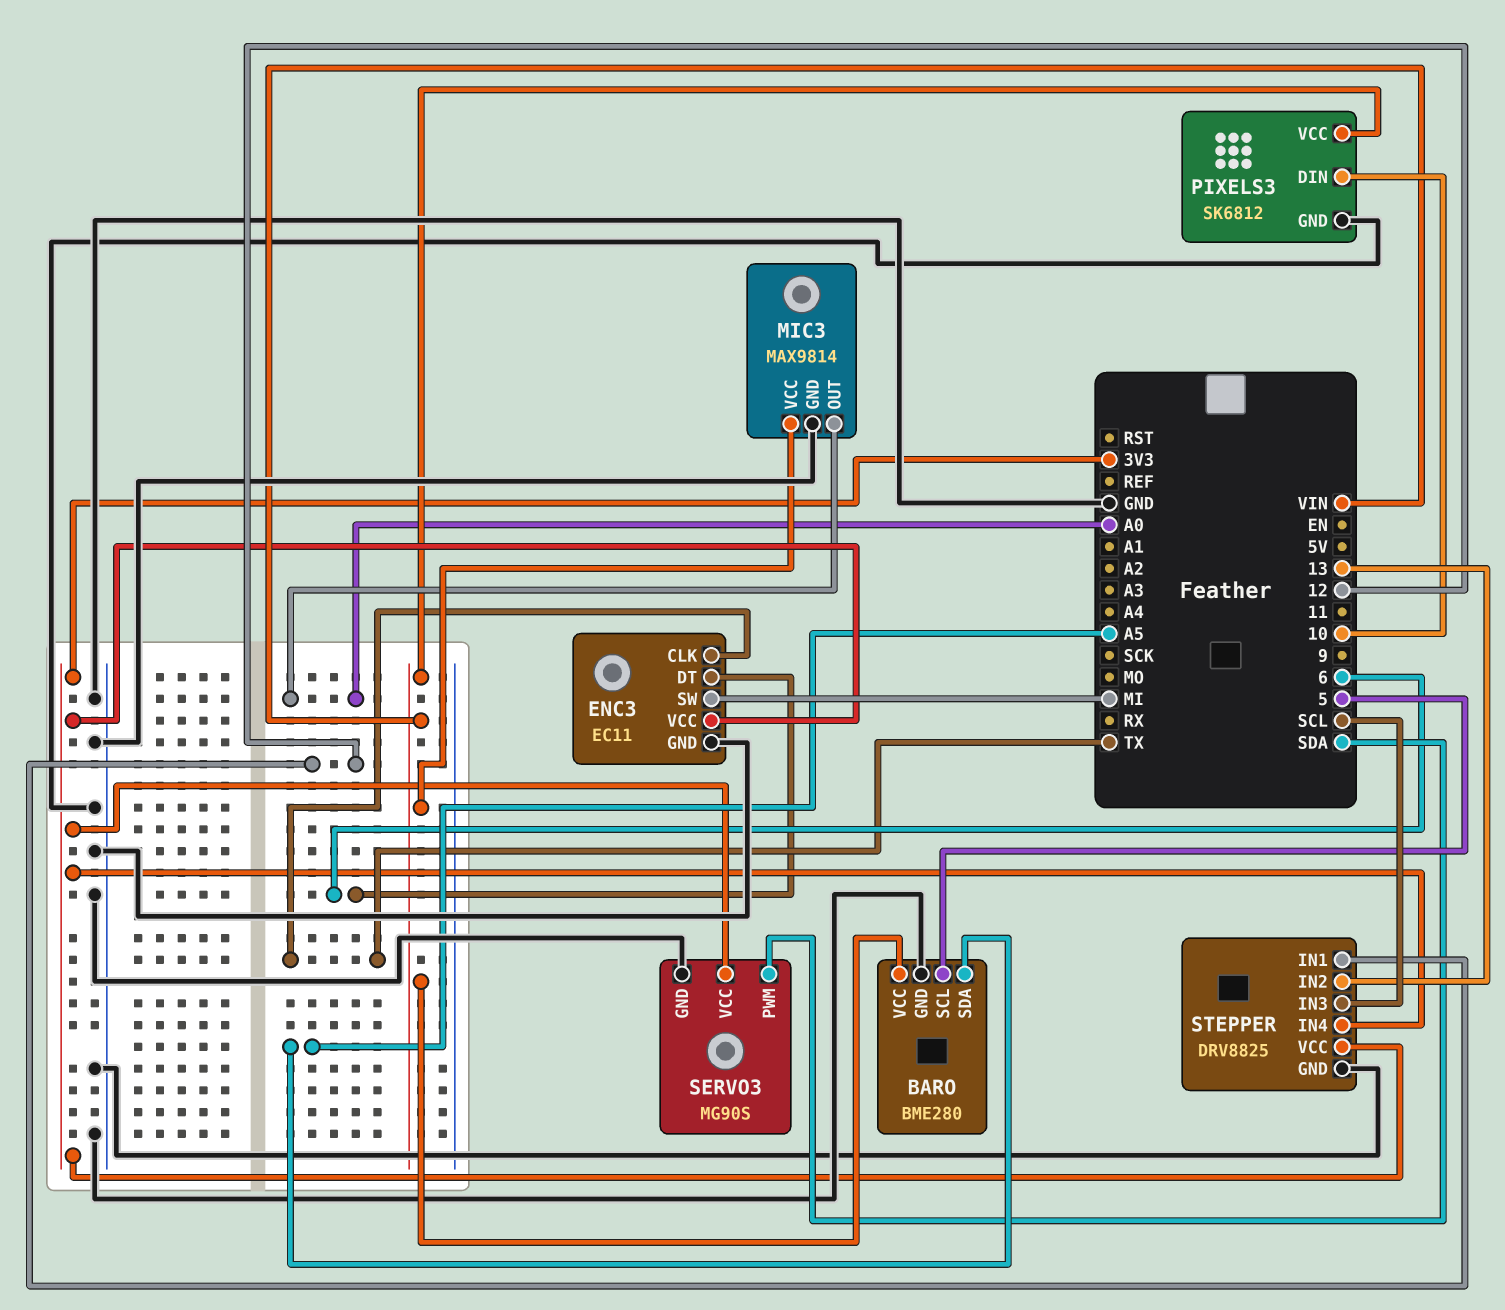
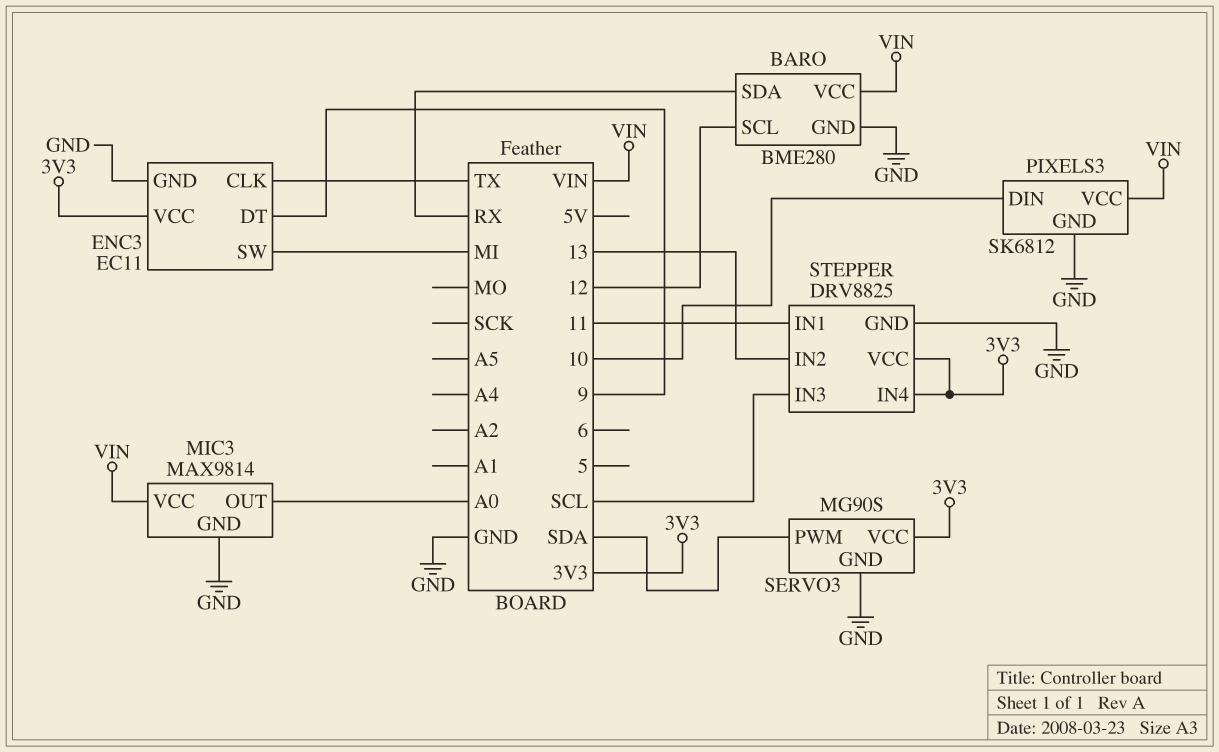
BARO pin SCL: 5 -> 12
BARO pin SDA: A5 -> RX
ENC3 pin DT: 6 -> 9
STEPPER pin IN1: 12 -> 11

